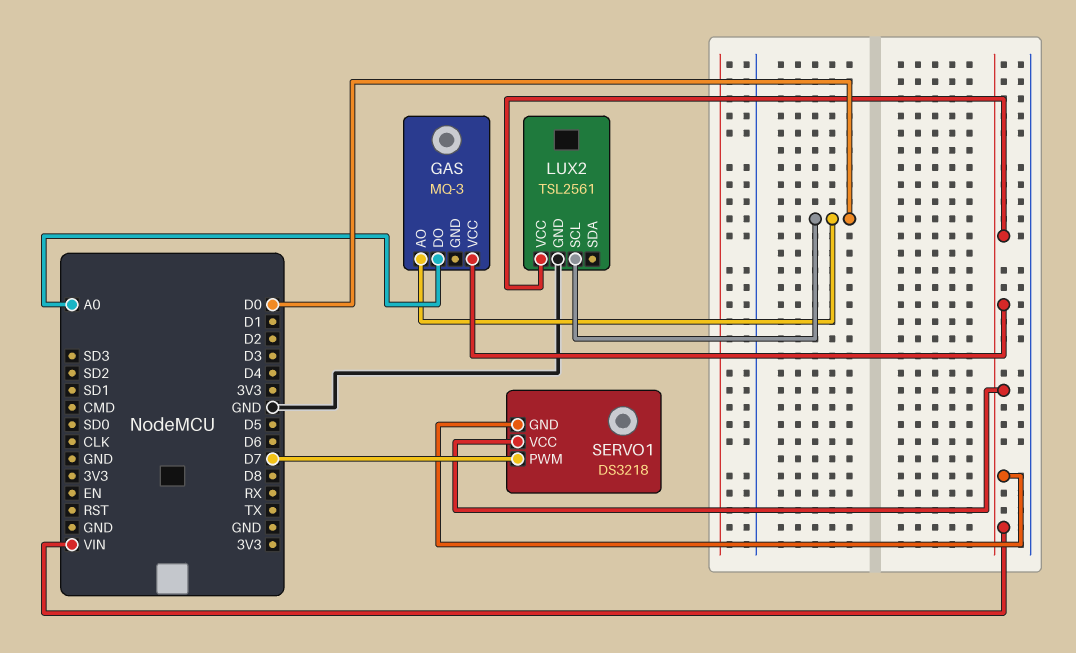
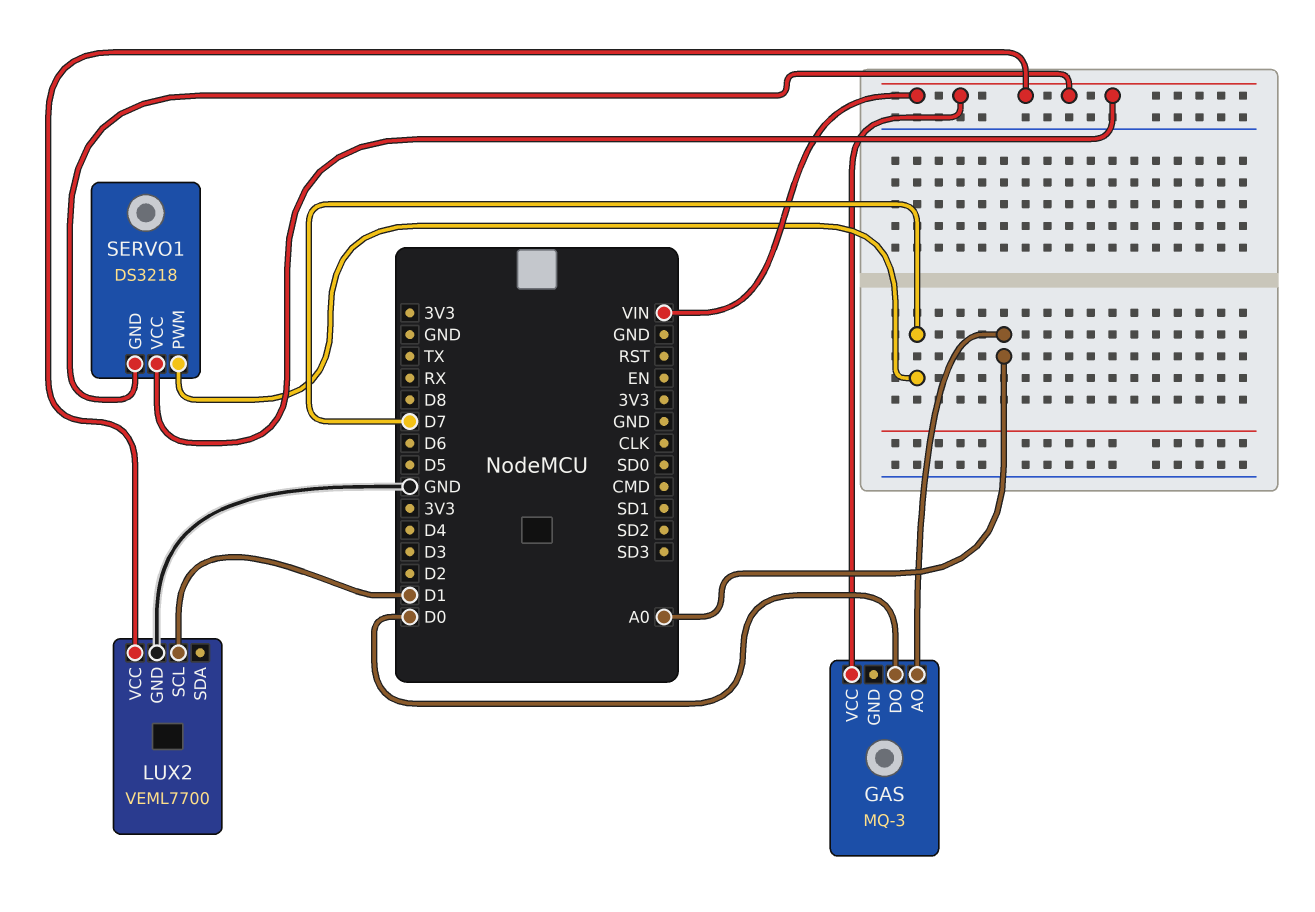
GAS pin AO: D0 -> A0
GAS pin DO: A0 -> D0
LUX2: TSL2561 -> VEML7700
LUX2 pin SCL: D0 -> D1

